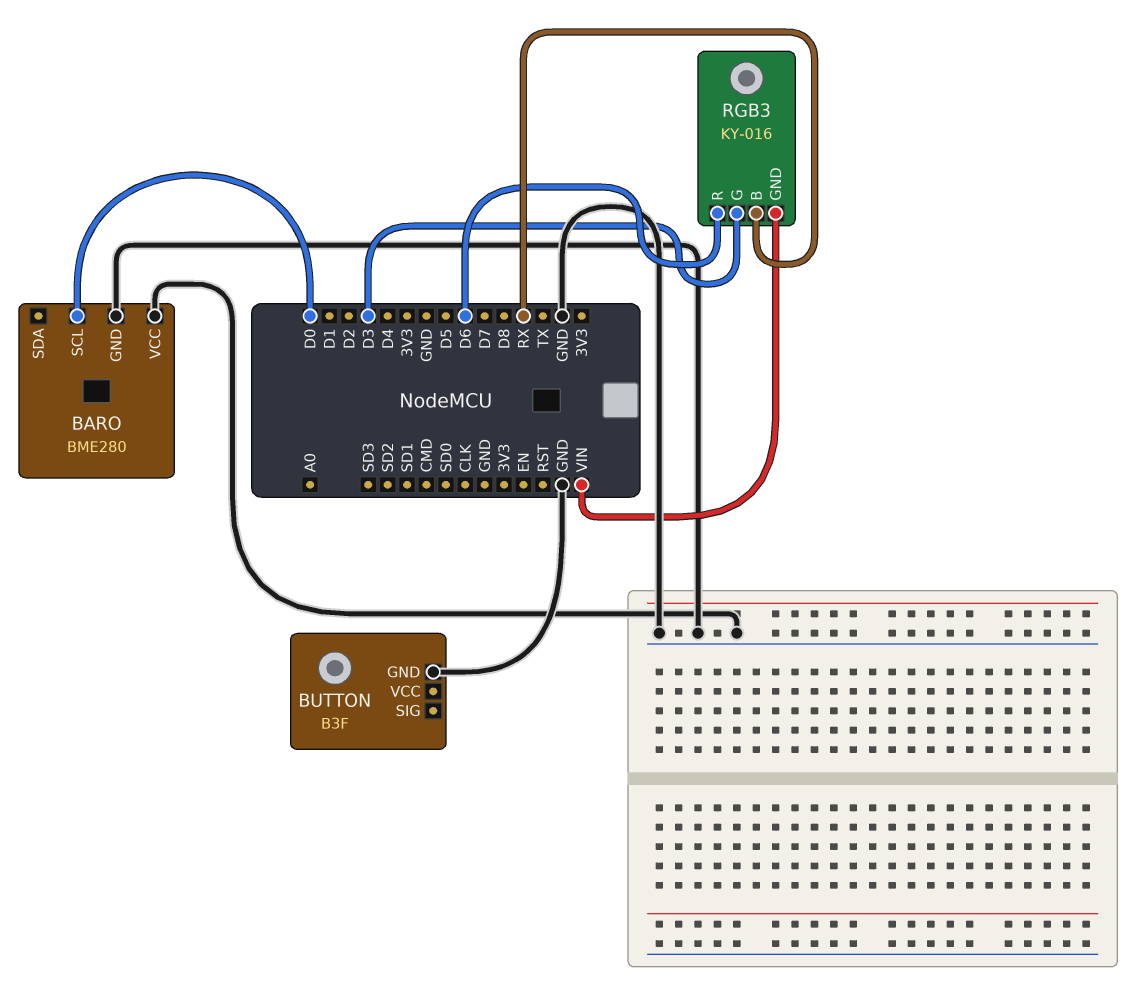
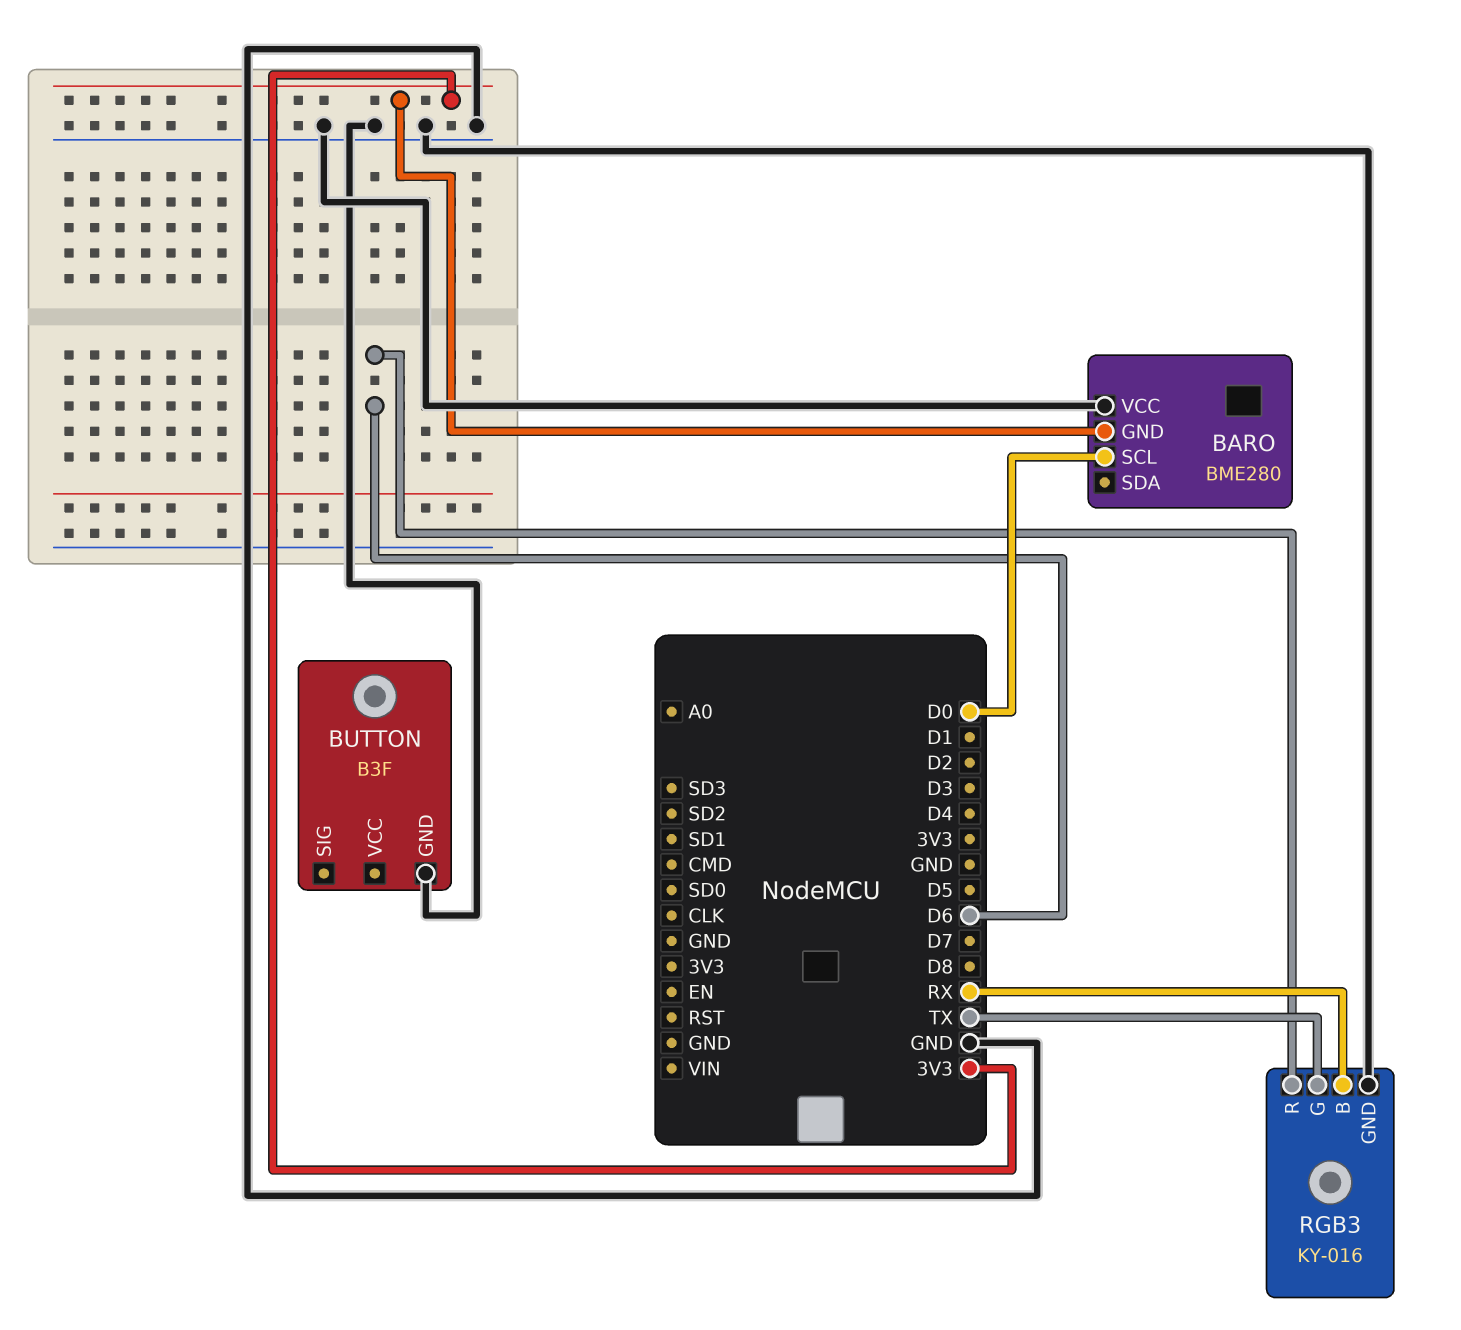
BARO pin GND: GND -> 3V3
RGB3 pin G: D3 -> TX
RGB3 pin GND: VIN -> GND

